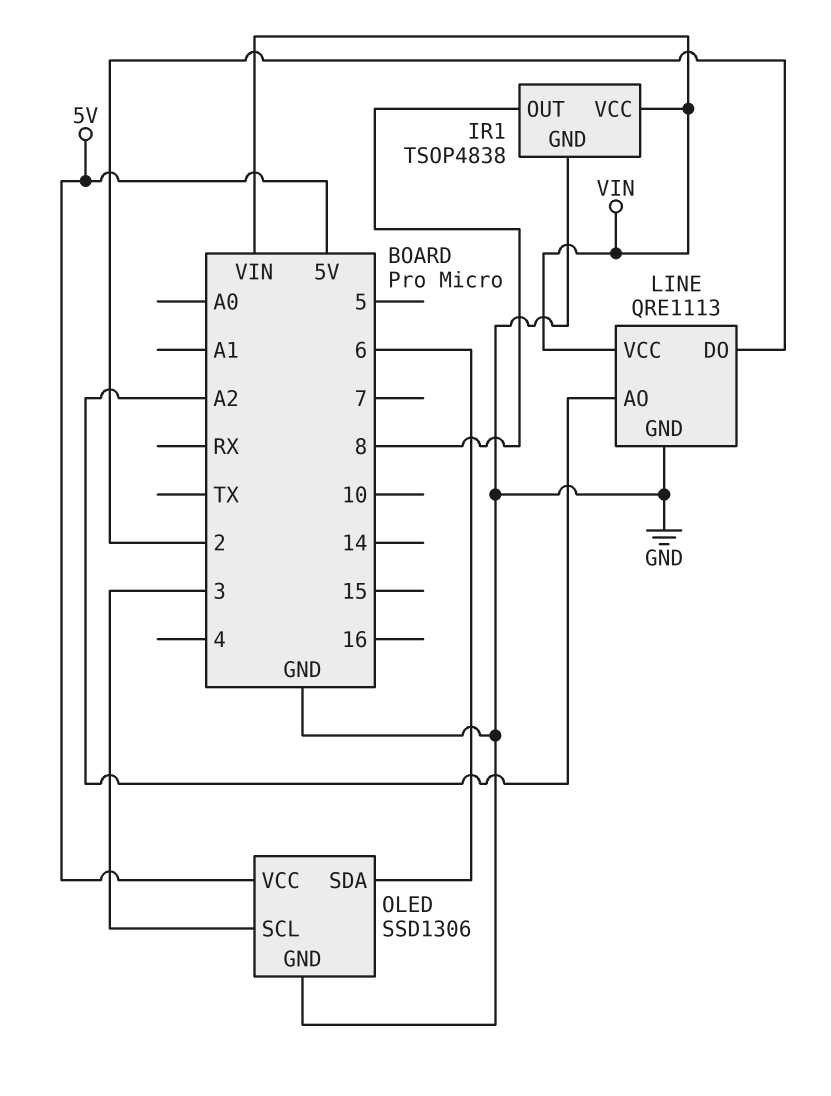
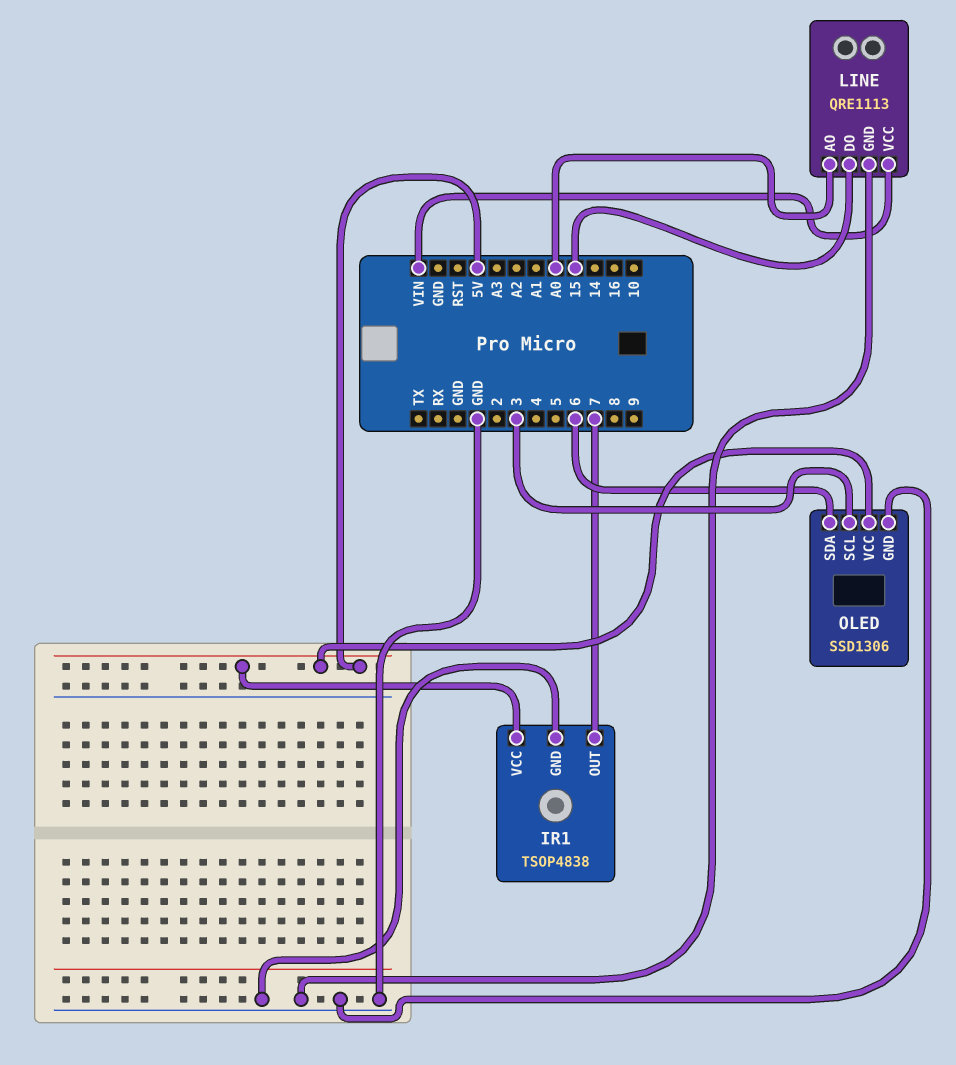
IR1 pin OUT: 8 -> 7
IR1 pin VCC: VIN -> 5V
LINE pin AO: A2 -> A0
LINE pin DO: 2 -> 15

